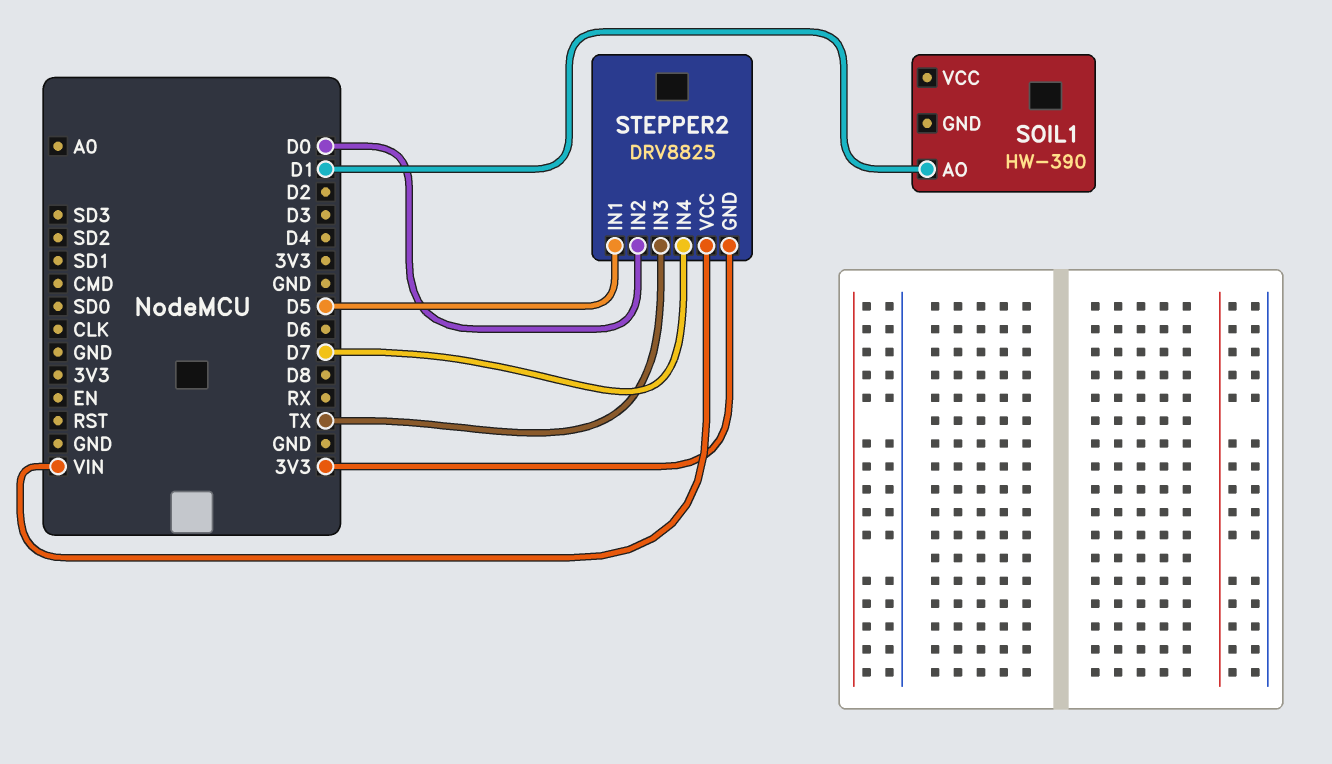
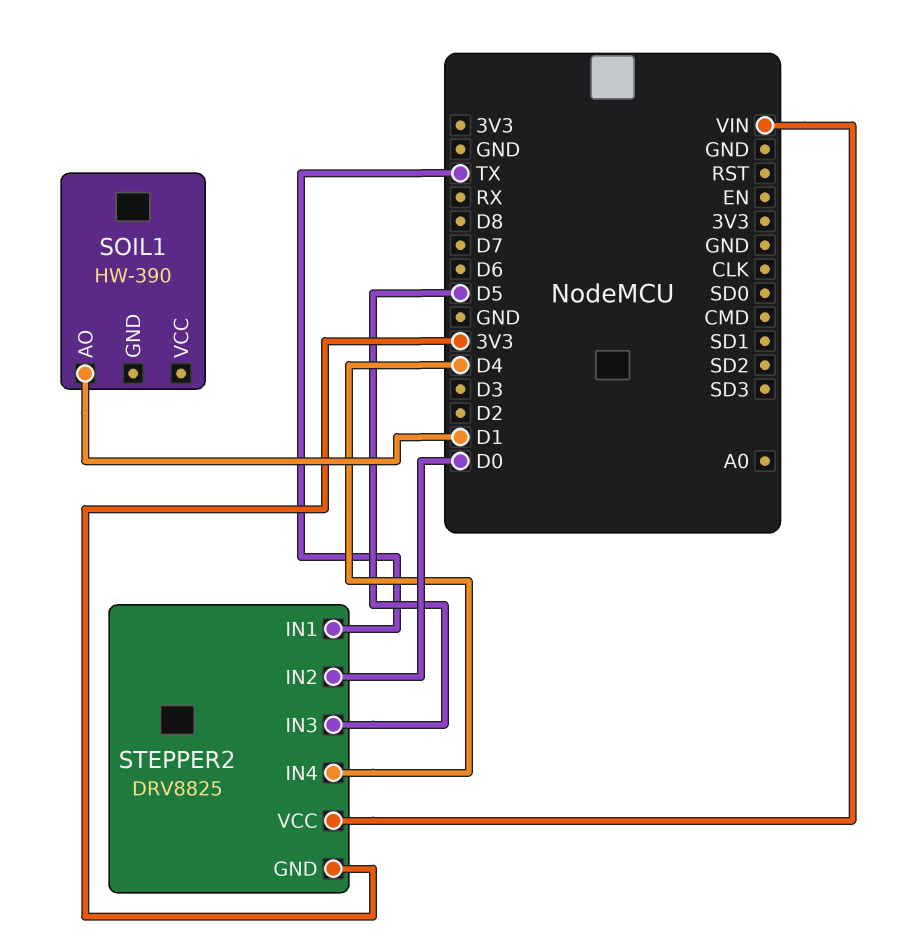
STEPPER2 pin IN1: D5 -> TX
STEPPER2 pin IN3: TX -> D5
STEPPER2 pin IN4: D7 -> D4

